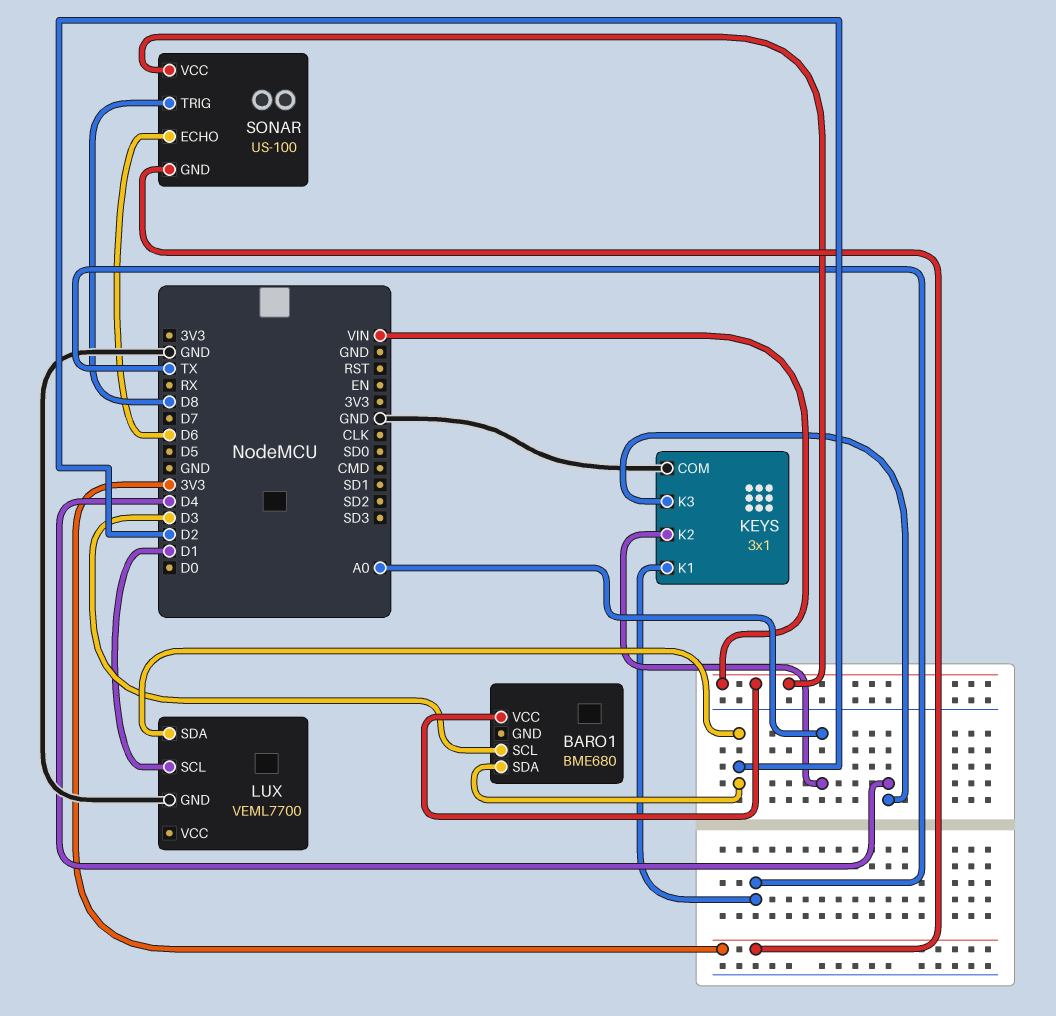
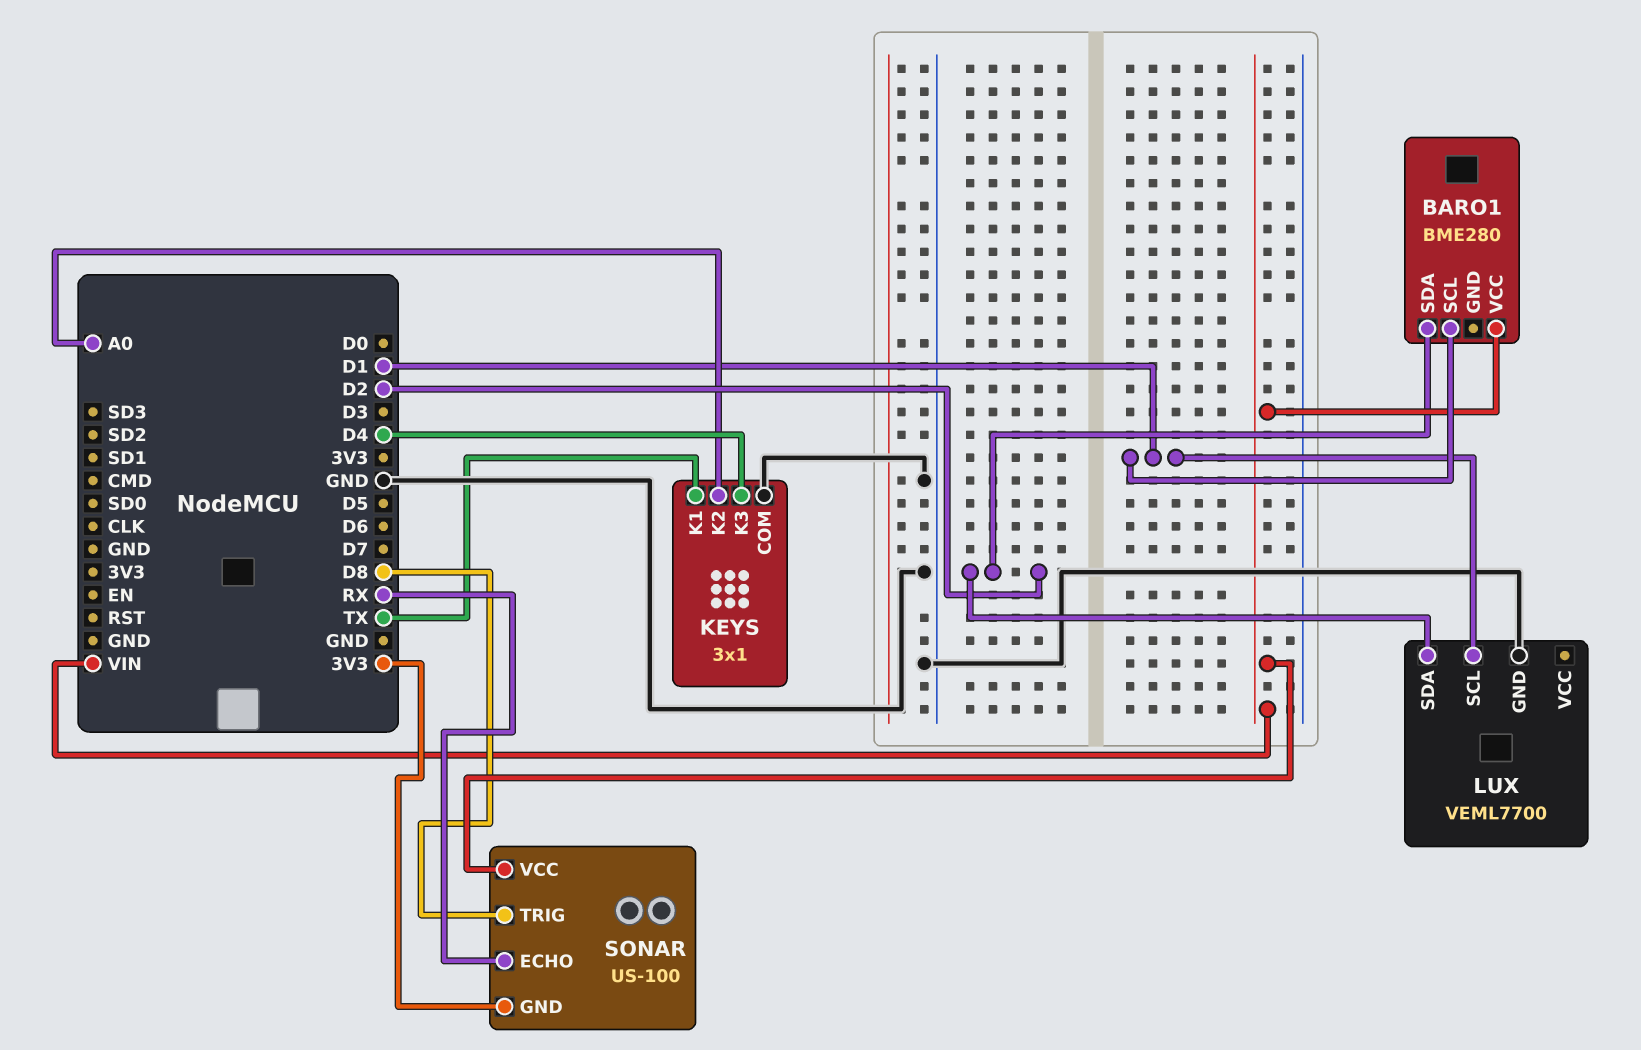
BARO1: BME680 -> BME280
BARO1 pin SCL: D3 -> D1
SONAR pin ECHO: D6 -> RX

